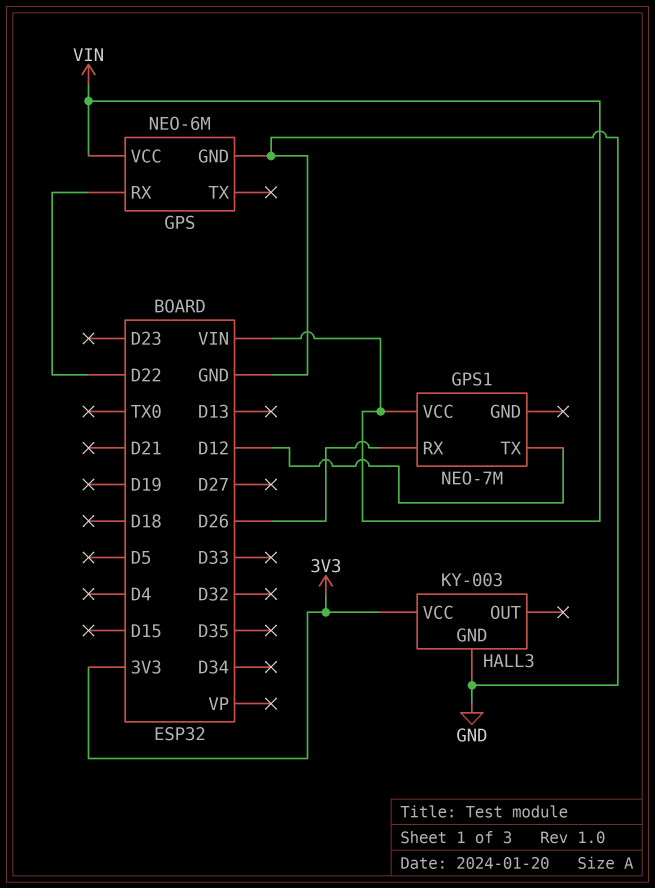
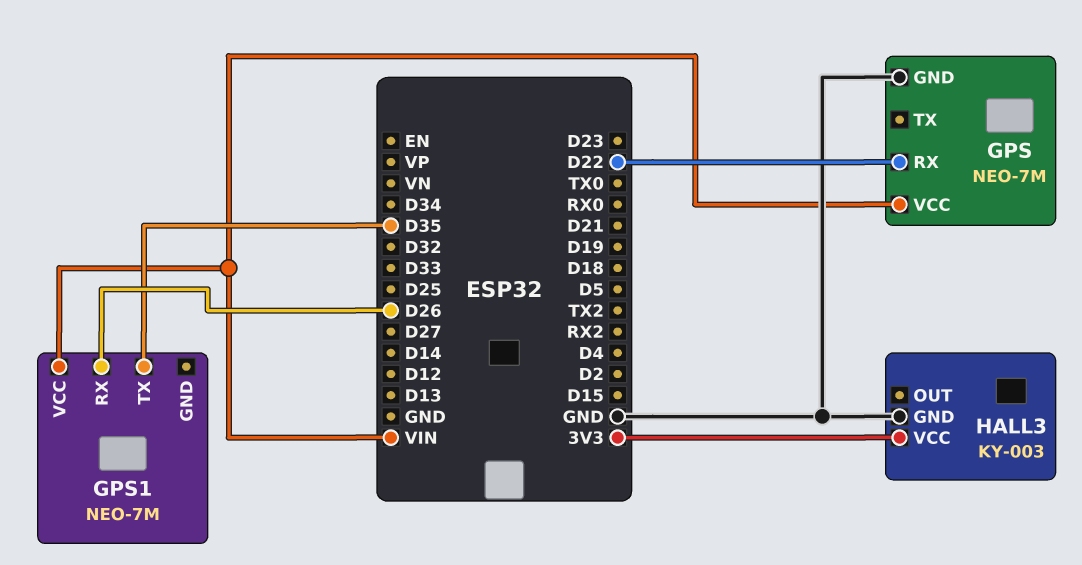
GPS: NEO-6M -> NEO-7M
GPS1 pin TX: D12 -> D35

